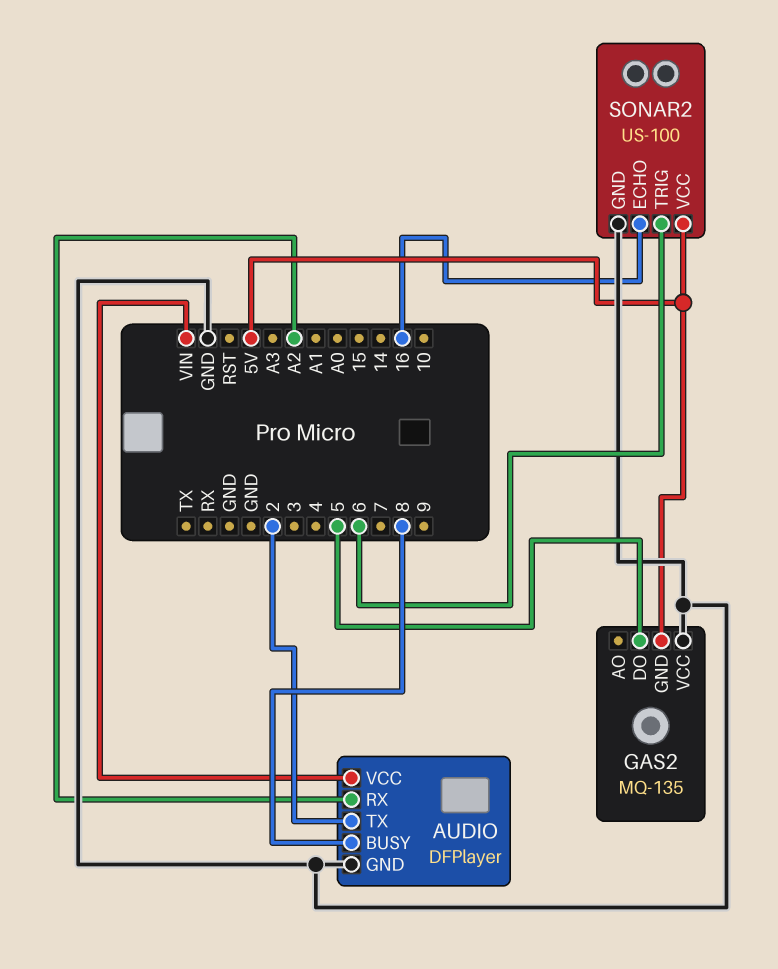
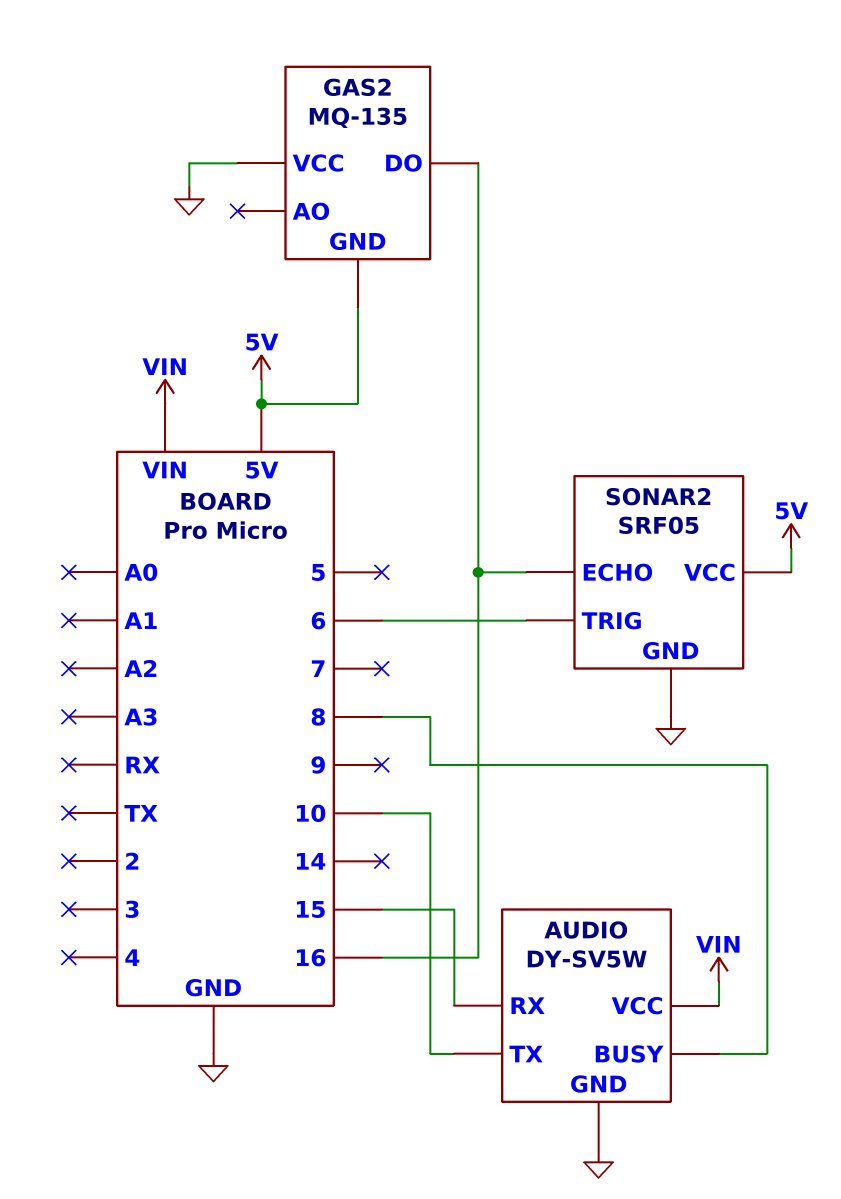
AUDIO: DFPlayer -> DY-SV5W
AUDIO pin RX: A2 -> 15
AUDIO pin TX: 2 -> 10
GAS2 pin DO: 5 -> 16
SONAR2: US-100 -> SRF05

